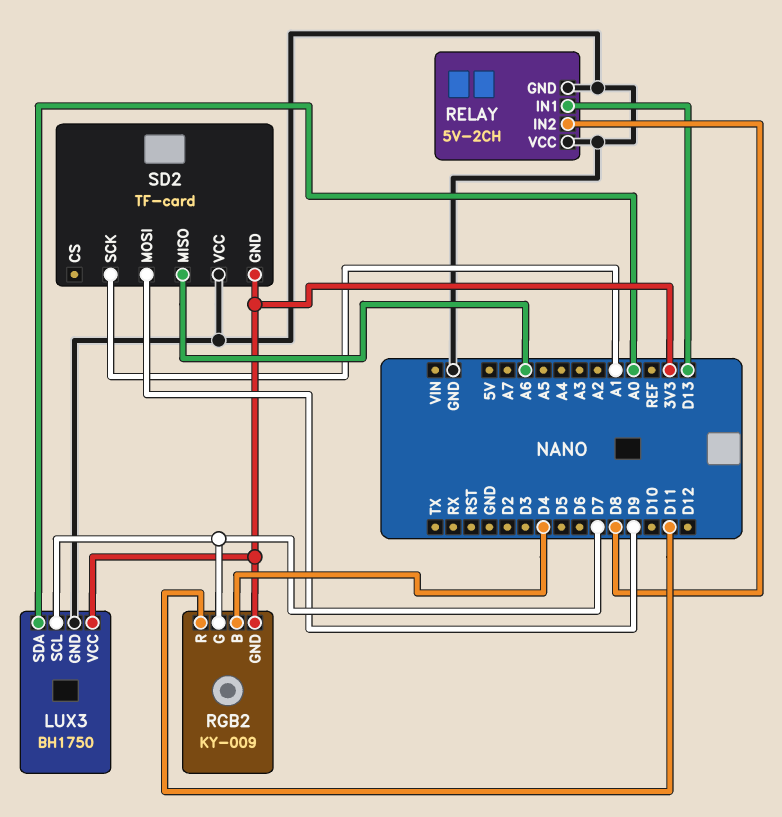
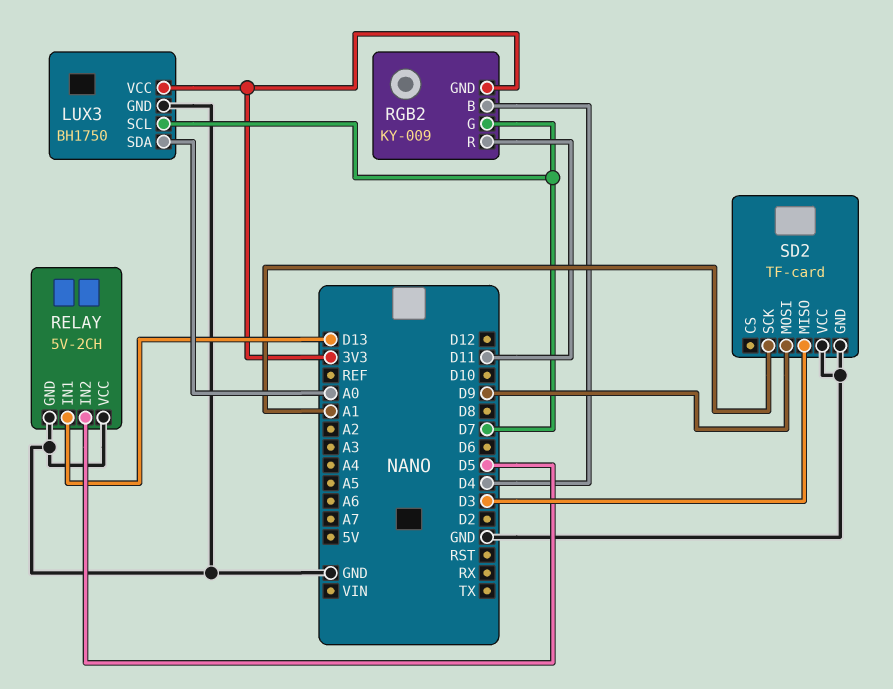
RELAY pin IN2: D8 -> D5
SD2 pin GND: 3V3 -> GND
SD2 pin MISO: A6 -> D3

